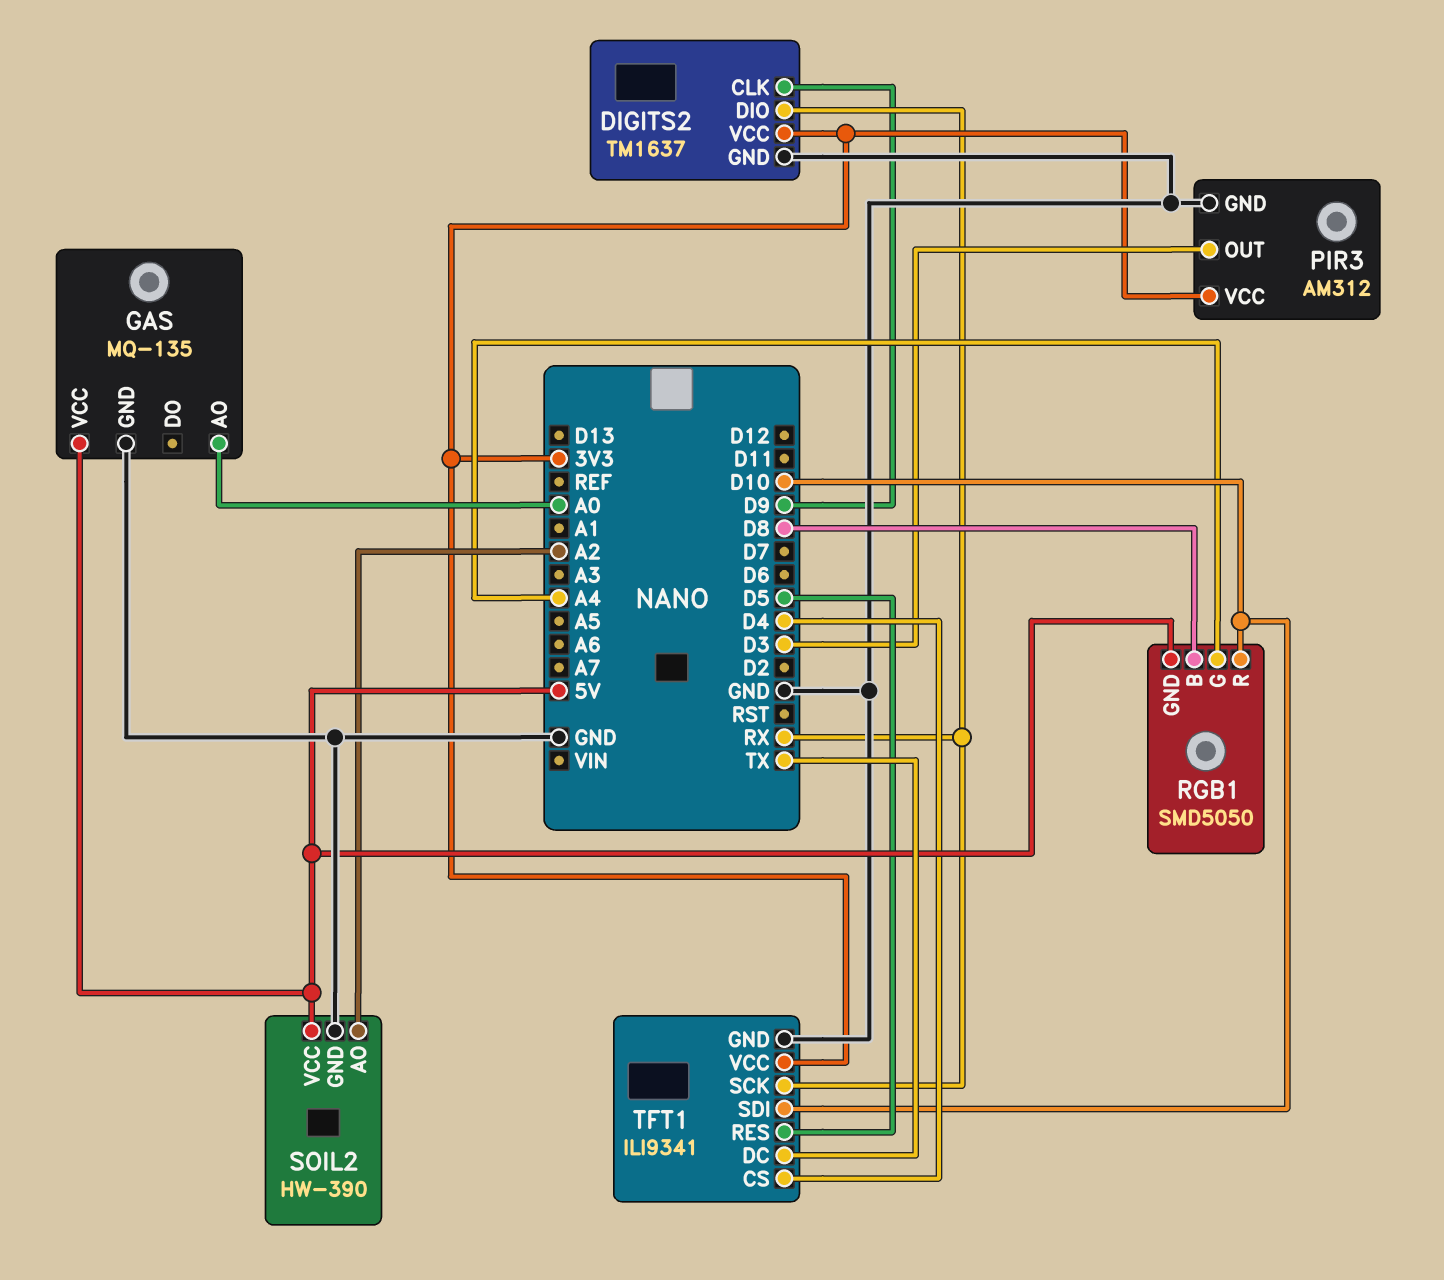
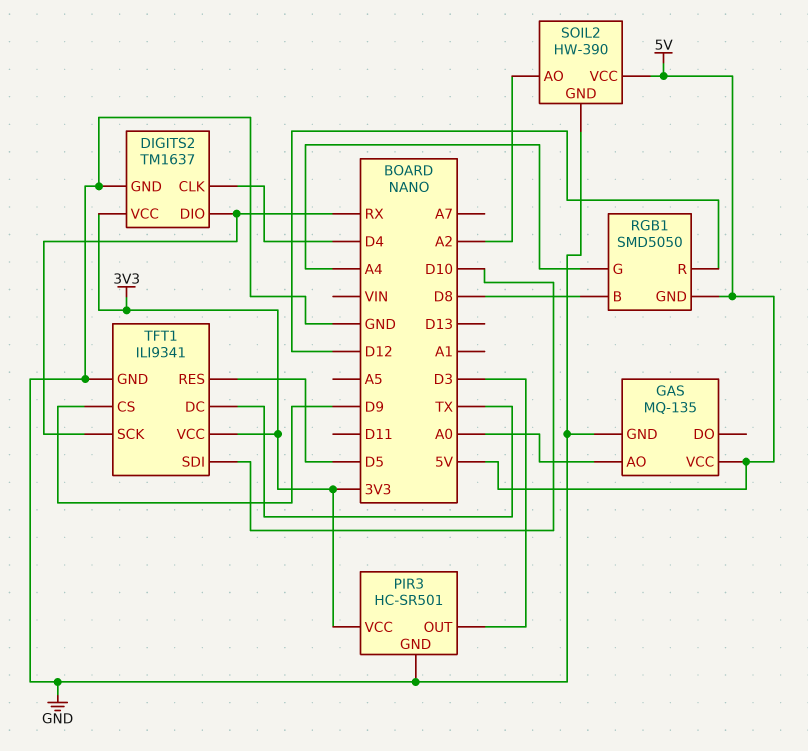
DIGITS2 pin CLK: D9 -> D4
PIR3: AM312 -> HC-SR501
RGB1 pin R: D10 -> D12
TFT1 pin CS: D4 -> D9

